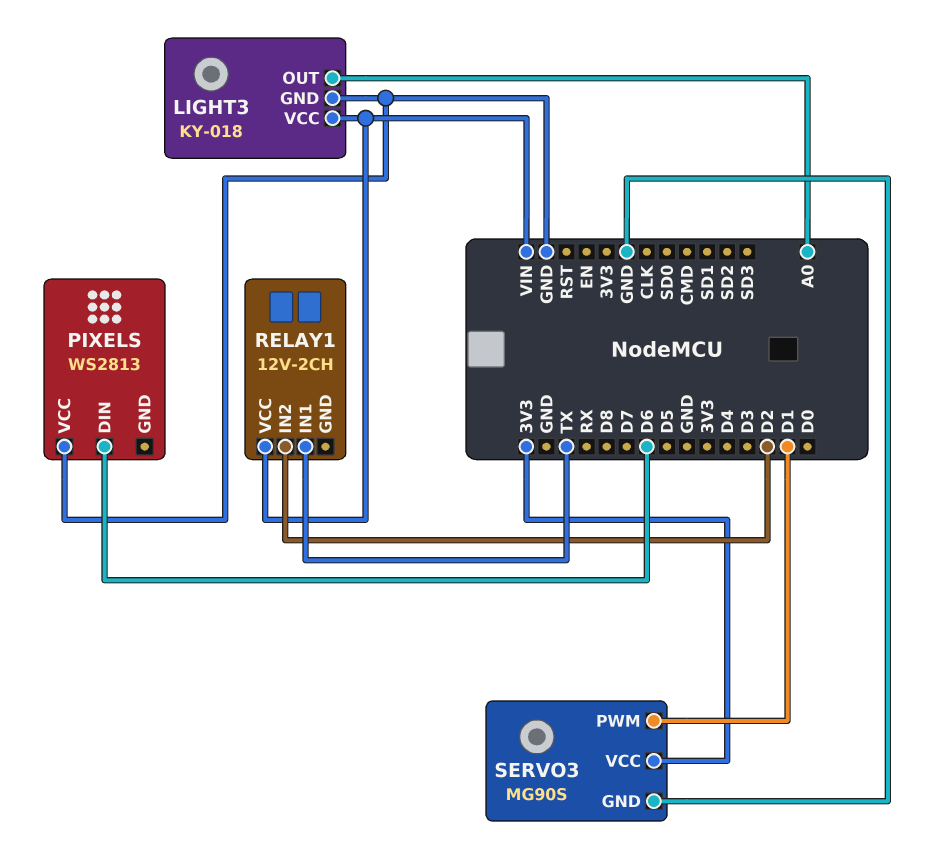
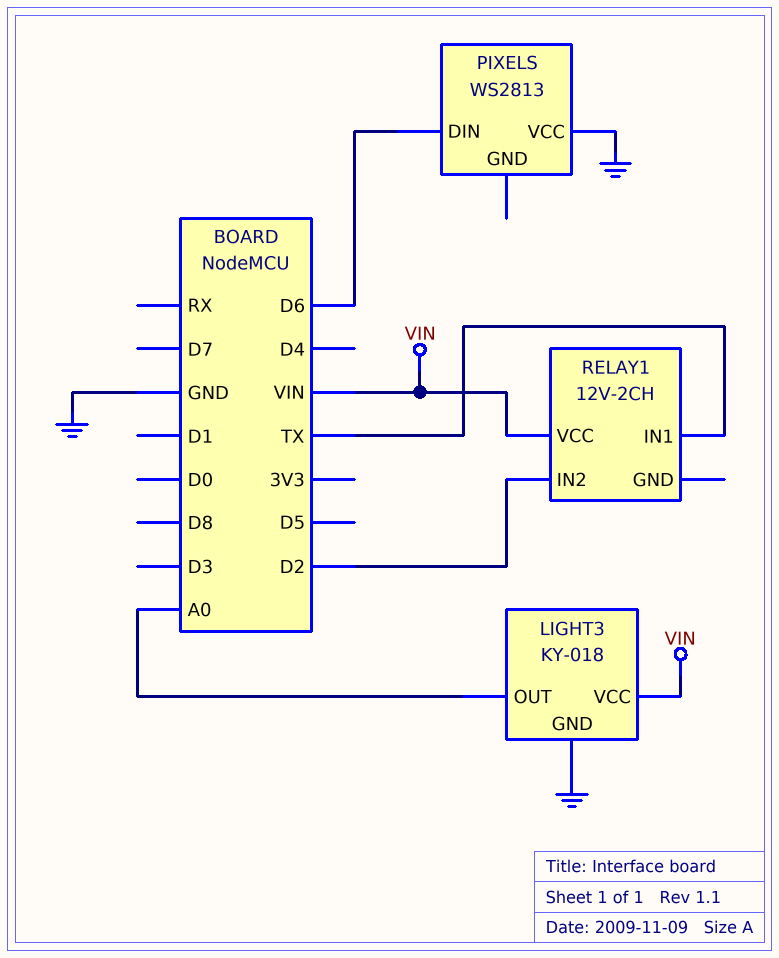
SERVO3: MG90S -> none
SERVO3 pin GND: GND -> none
SERVO3 pin PWM: D1 -> none
SERVO3 pin VCC: 3V3 -> none

